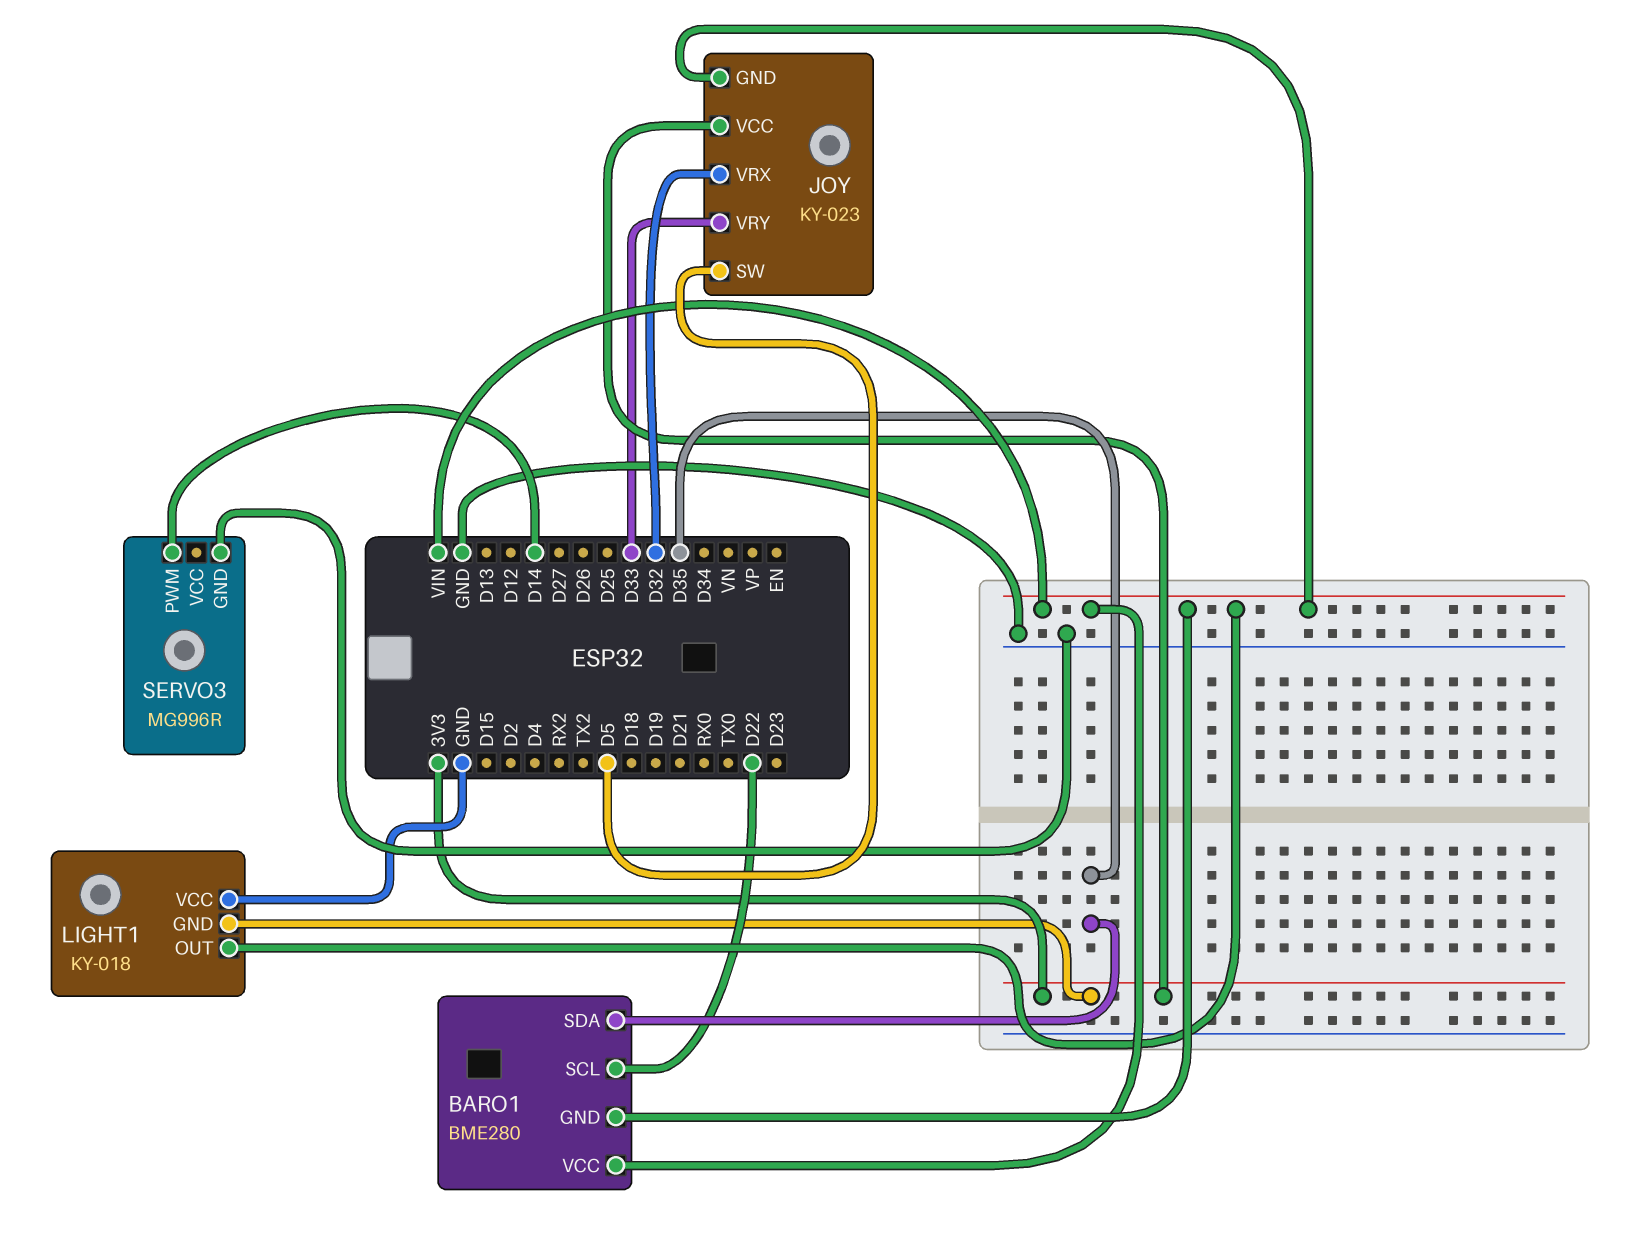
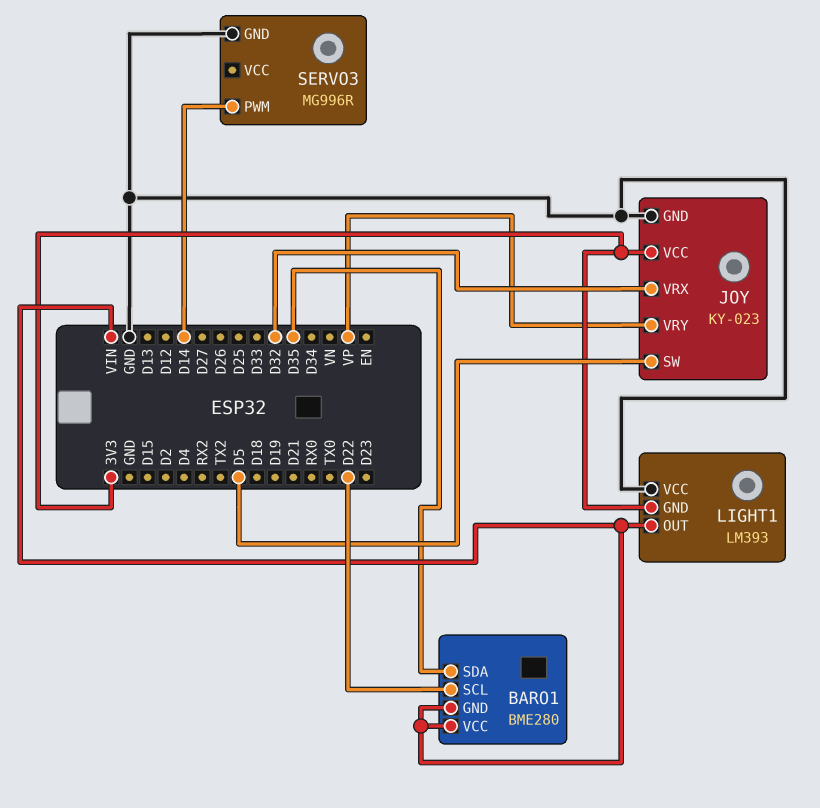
JOY pin GND: VIN -> GND
JOY pin VRY: D33 -> VP
LIGHT1: KY-018 -> LM393

